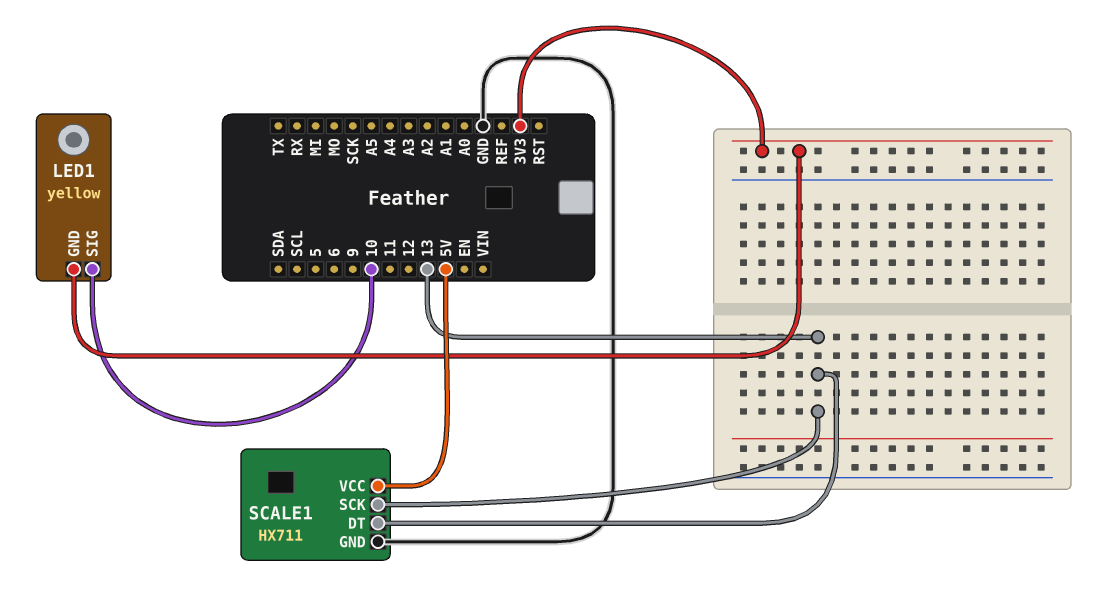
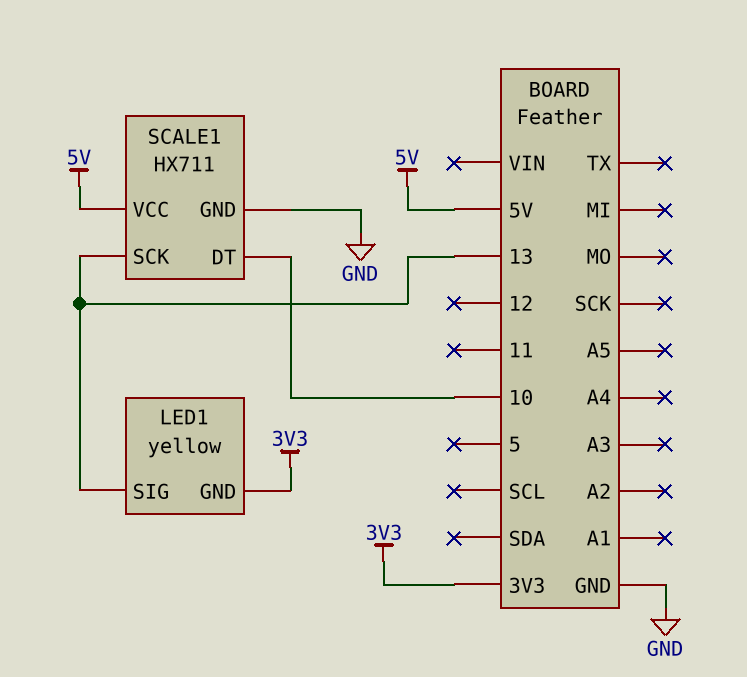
LED1 pin SIG: 10 -> 13
SCALE1 pin DT: 13 -> 10

